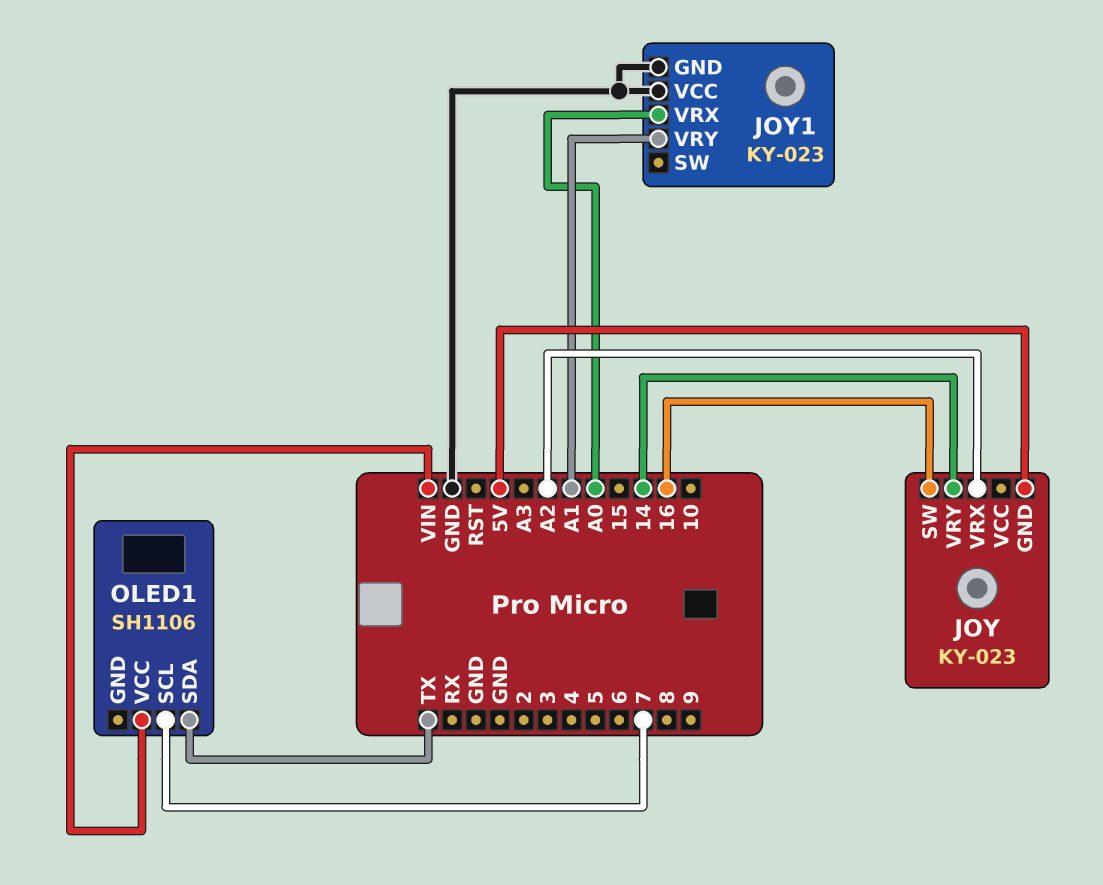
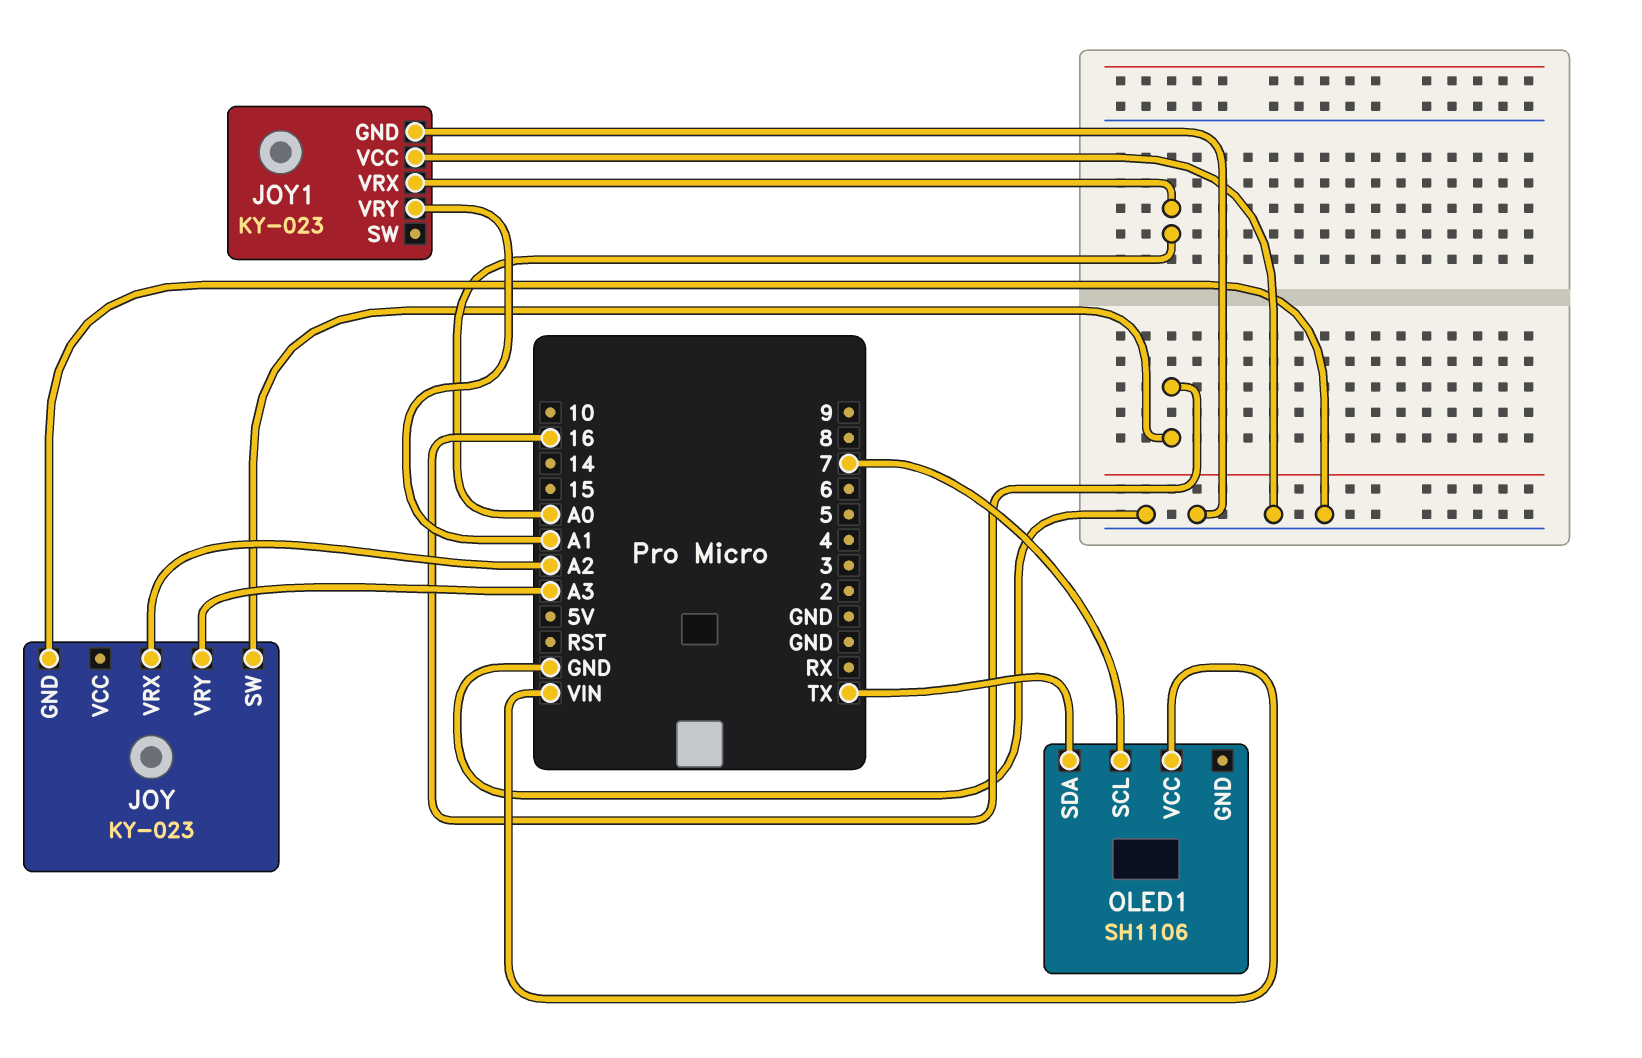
JOY pin GND: 5V -> GND
JOY pin VRY: 14 -> A3

